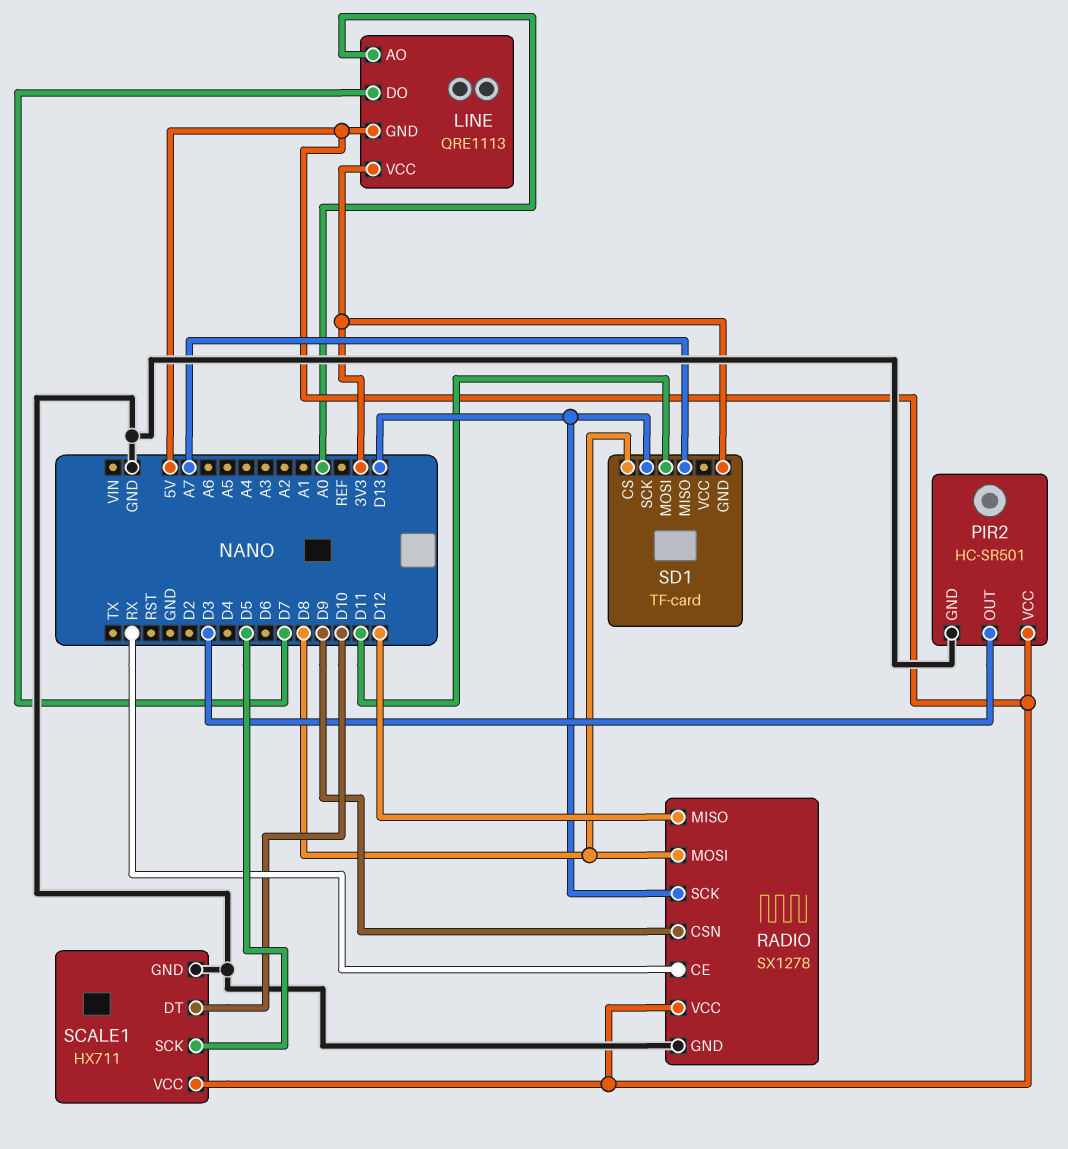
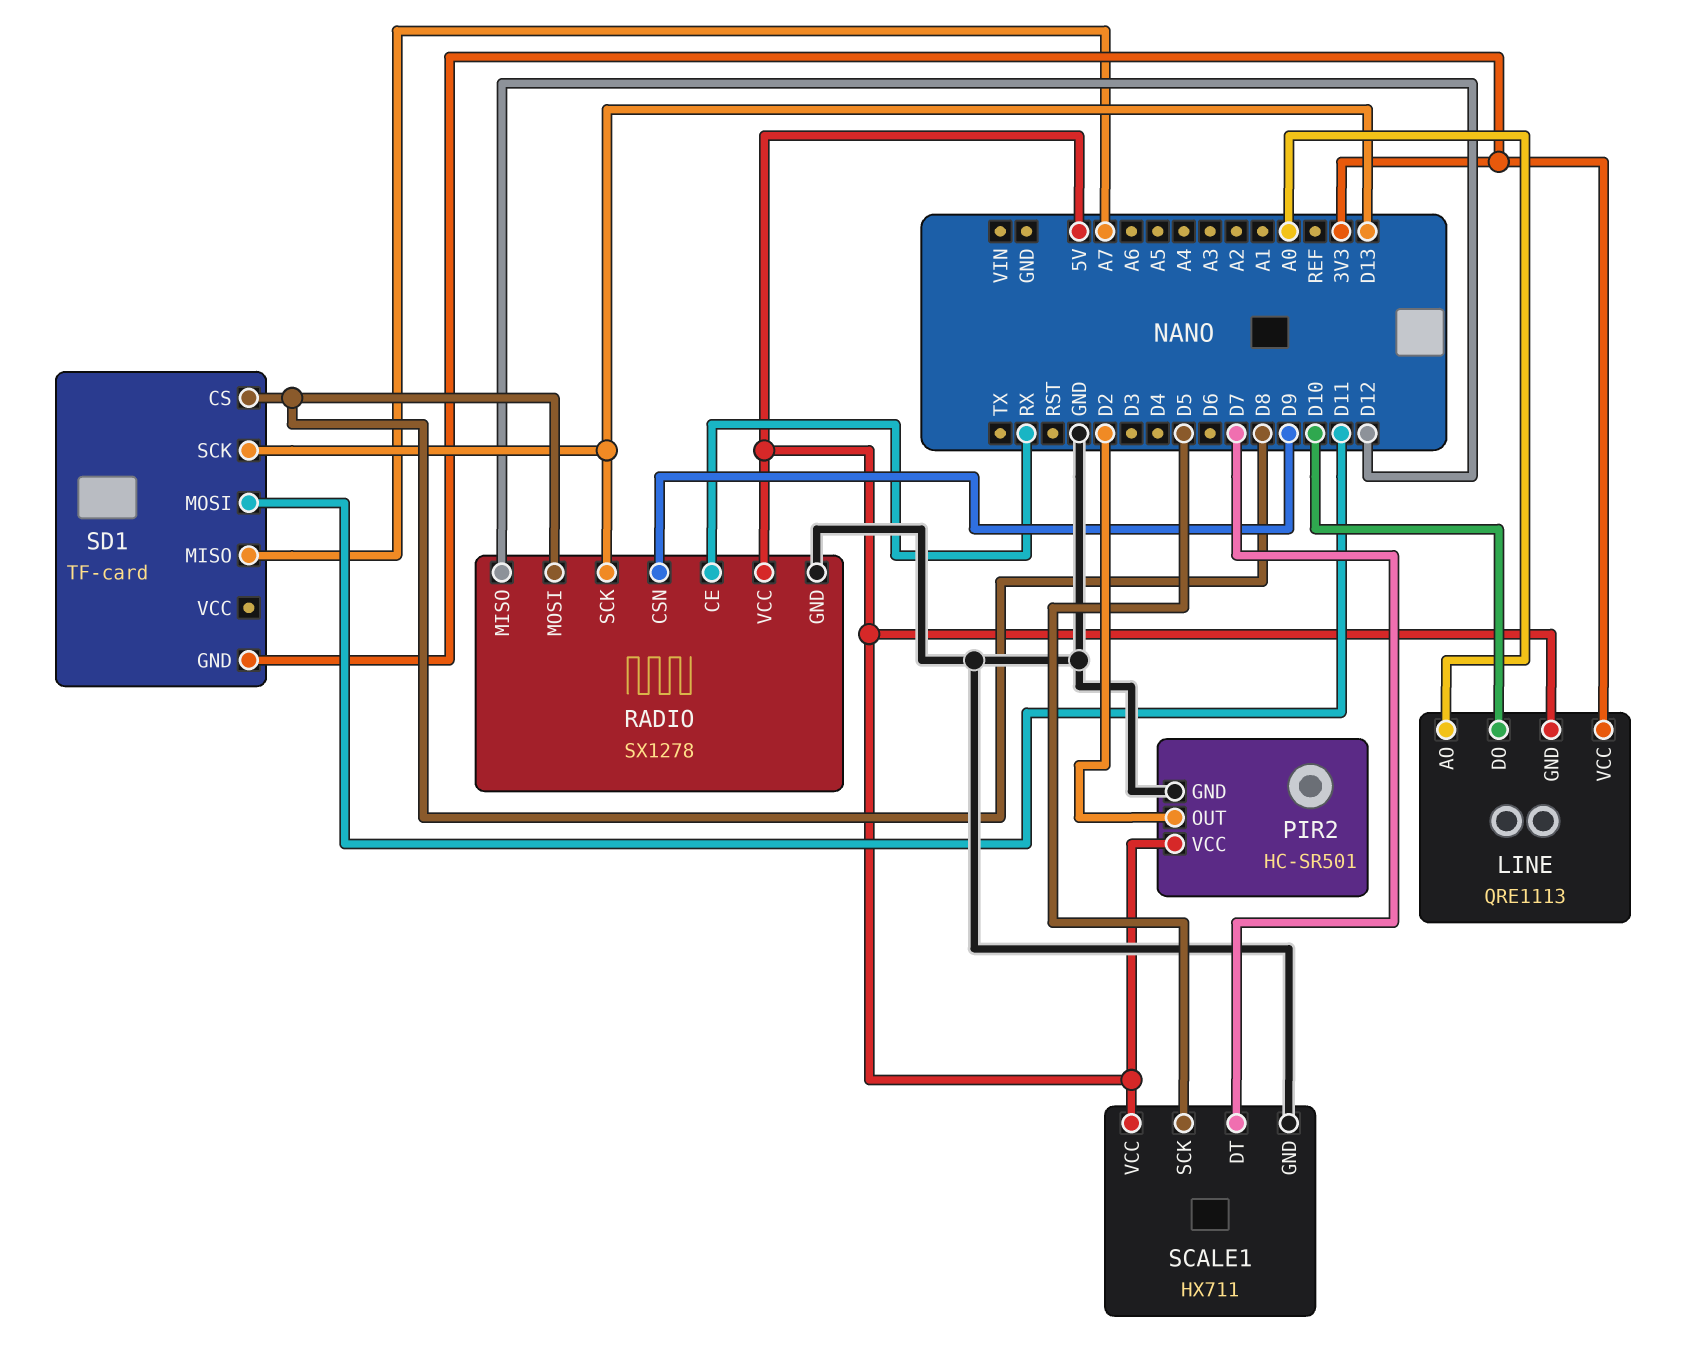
LINE pin DO: D7 -> D10
PIR2 pin OUT: D3 -> D2
SCALE1 pin DT: D10 -> D7

